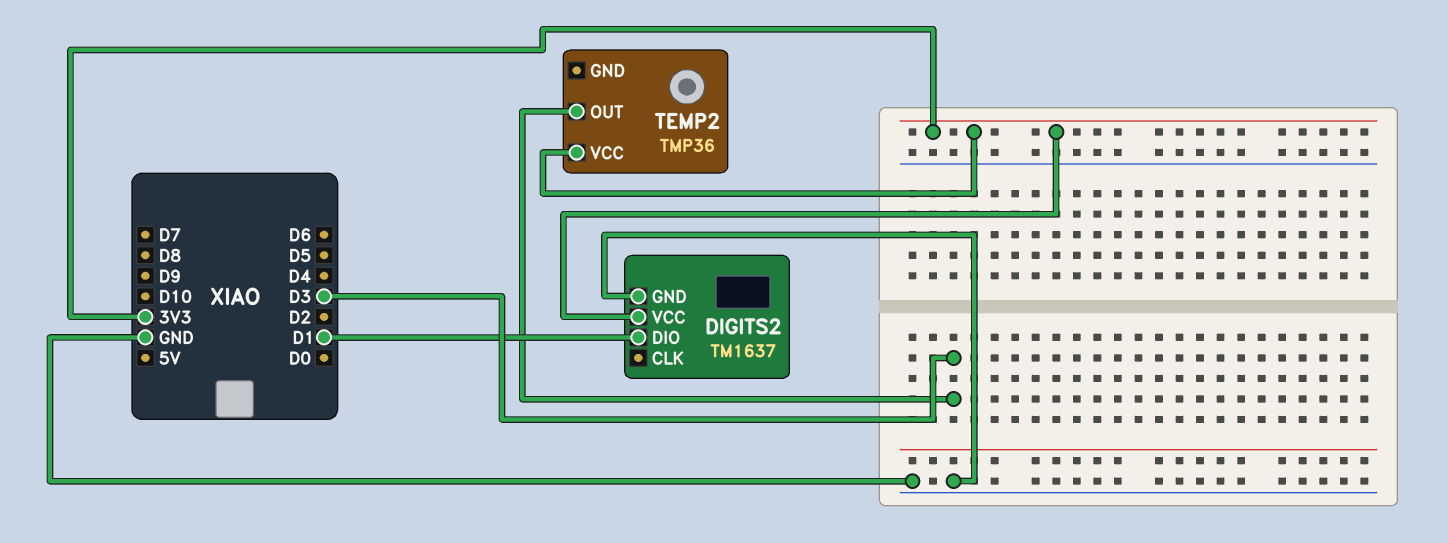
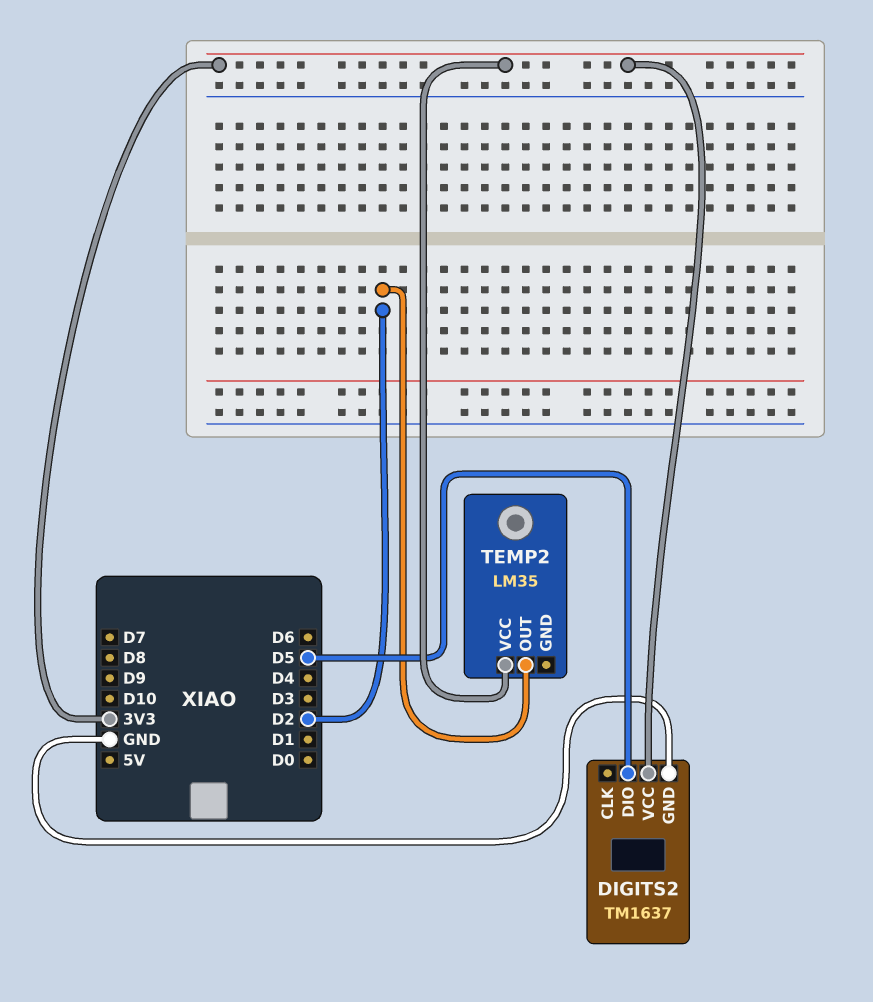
DIGITS2 pin DIO: D1 -> D5
TEMP2: TMP36 -> LM35
TEMP2 pin OUT: D3 -> D2

